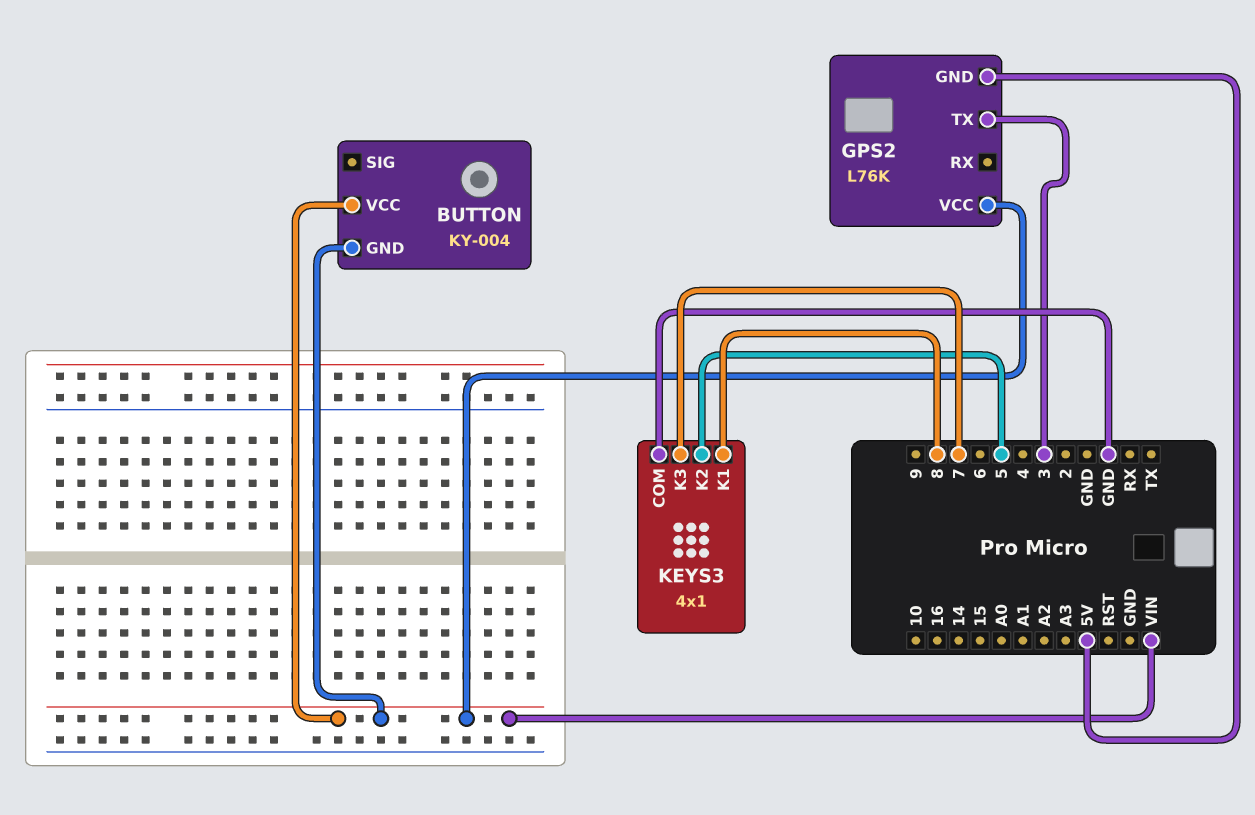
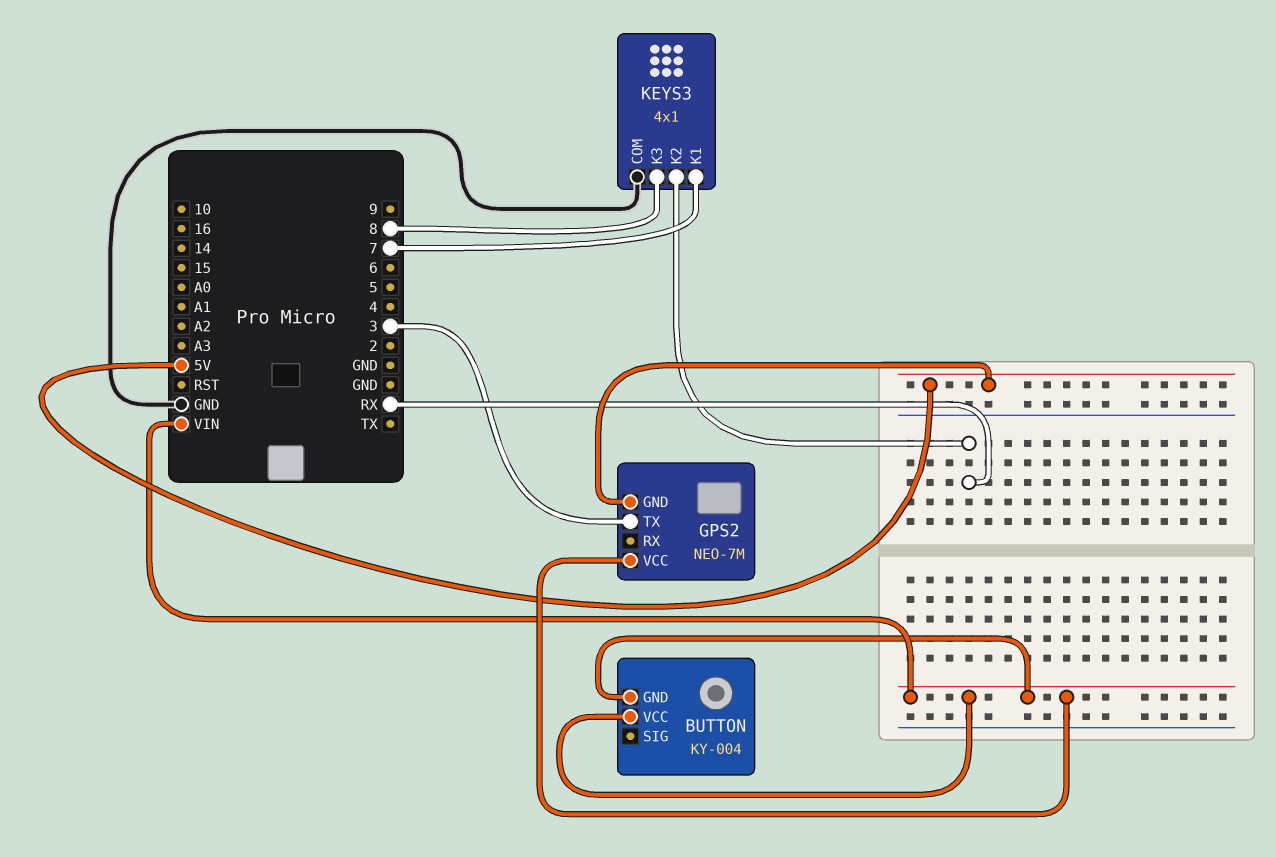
GPS2: L76K -> NEO-7M
KEYS3 pin K1: 8 -> 7
KEYS3 pin K2: 5 -> RX
KEYS3 pin K3: 7 -> 8

